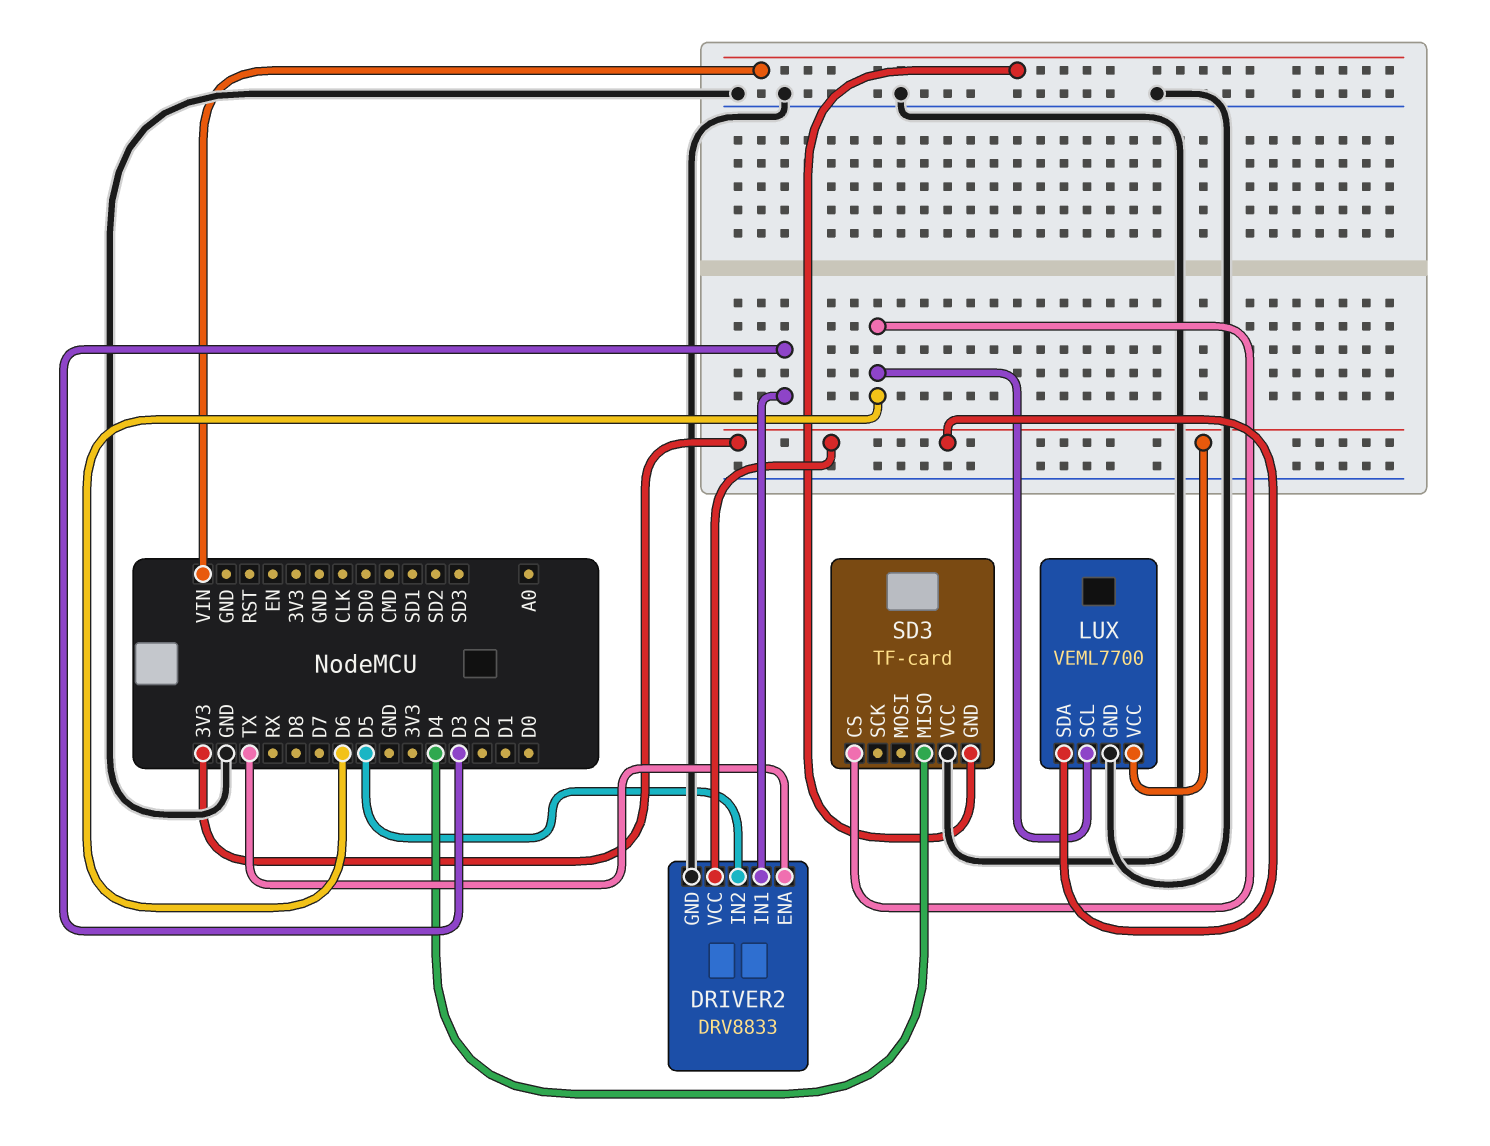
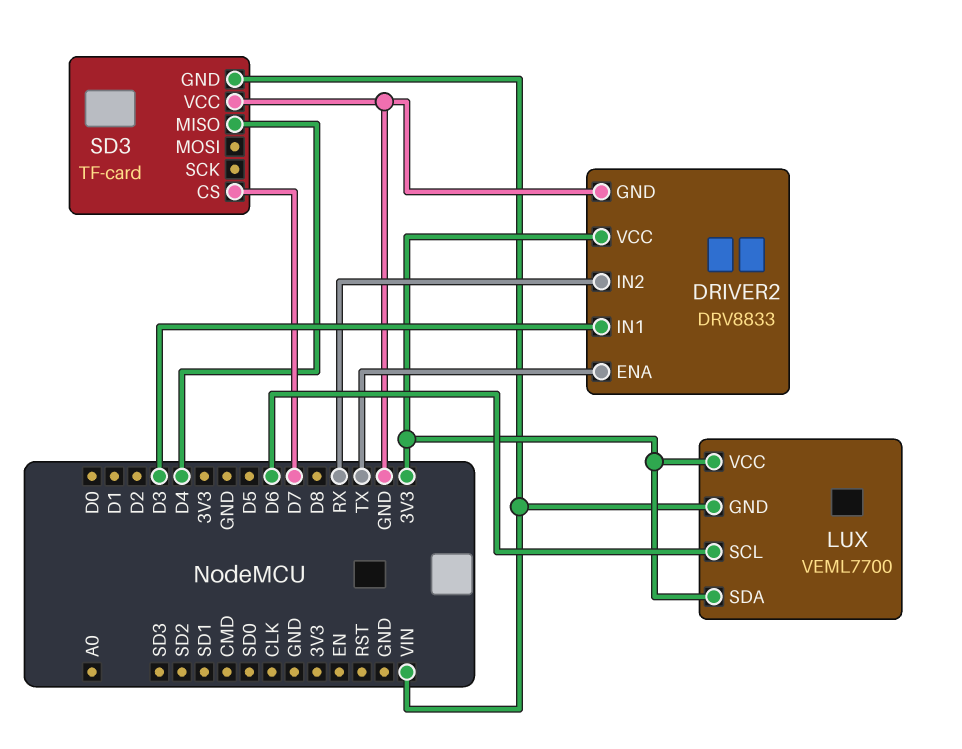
DRIVER2 pin IN2: D5 -> RX
LUX pin GND: GND -> VIN
SD3 pin CS: D6 -> D7

